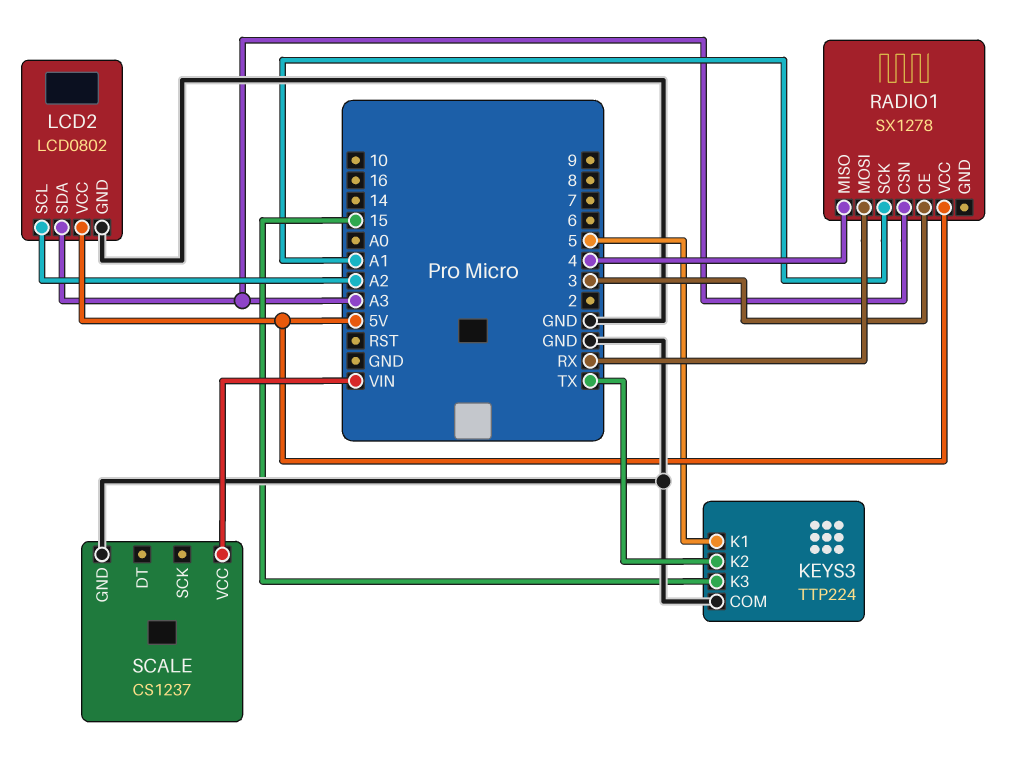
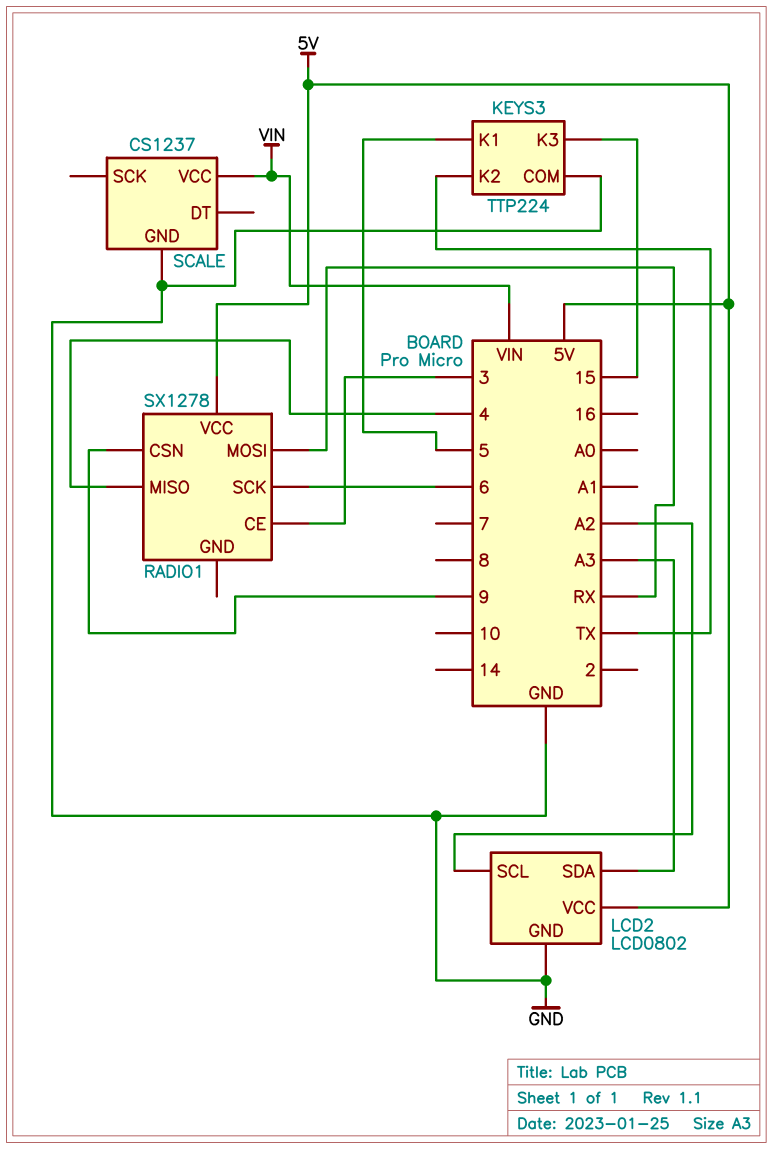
RADIO1 pin CSN: A3 -> 9
RADIO1 pin SCK: A1 -> 6

